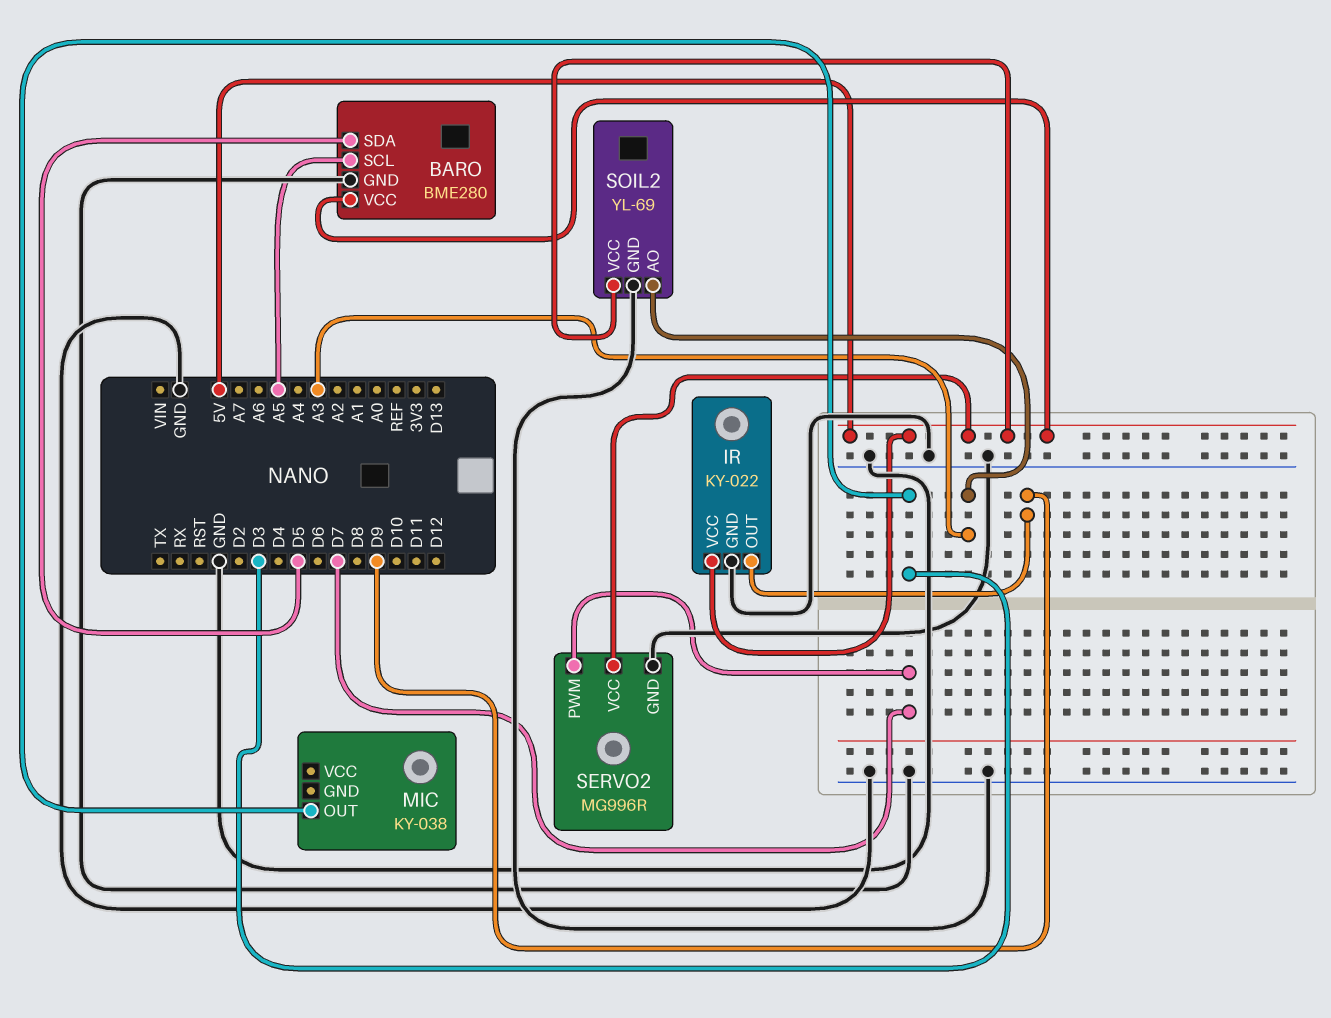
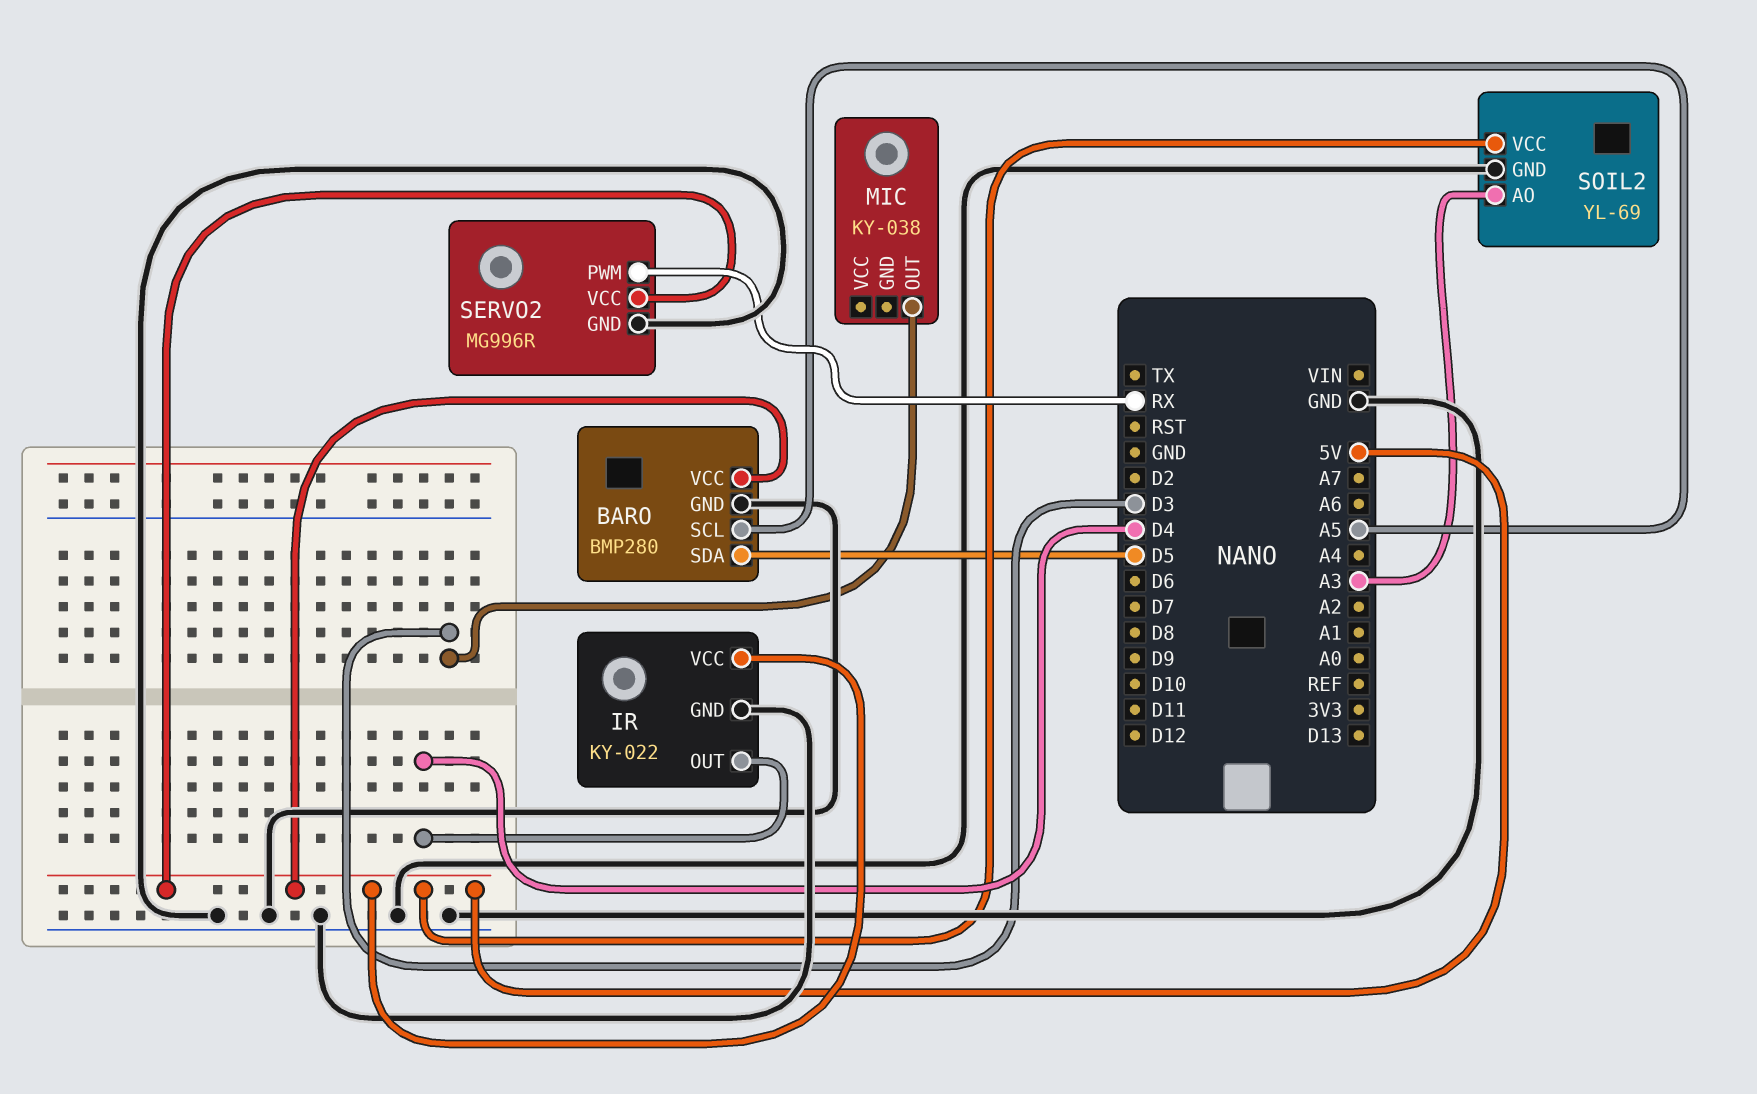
BARO: BME280 -> BMP280
IR pin OUT: D9 -> D4
SERVO2 pin PWM: D7 -> RX

